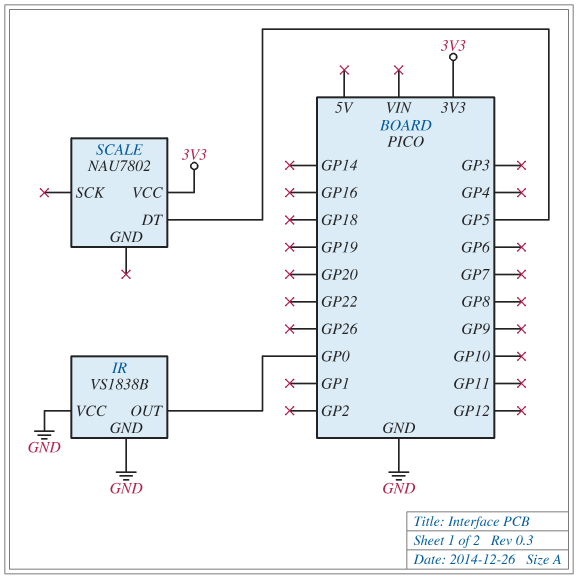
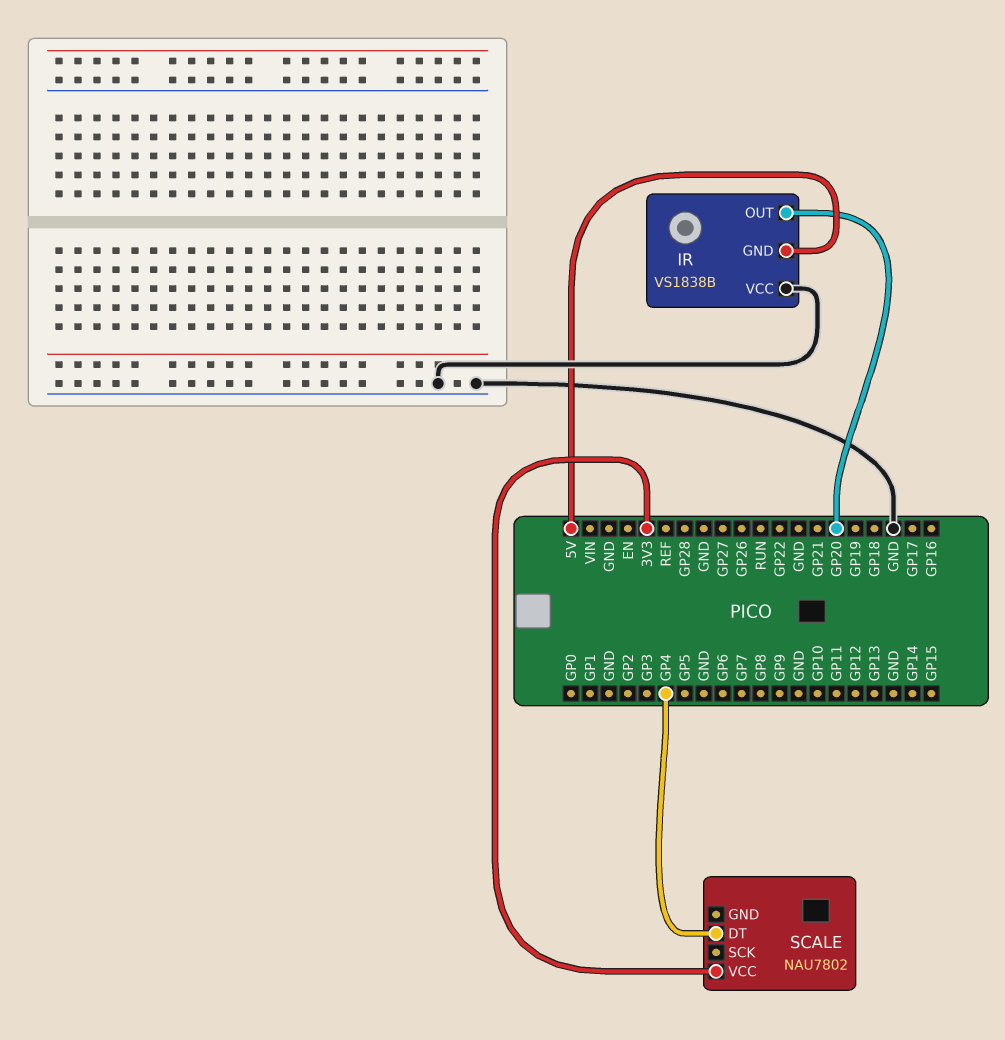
IR pin GND: GND -> 5V
IR pin OUT: GP0 -> GP20
SCALE pin DT: GP5 -> GP4

